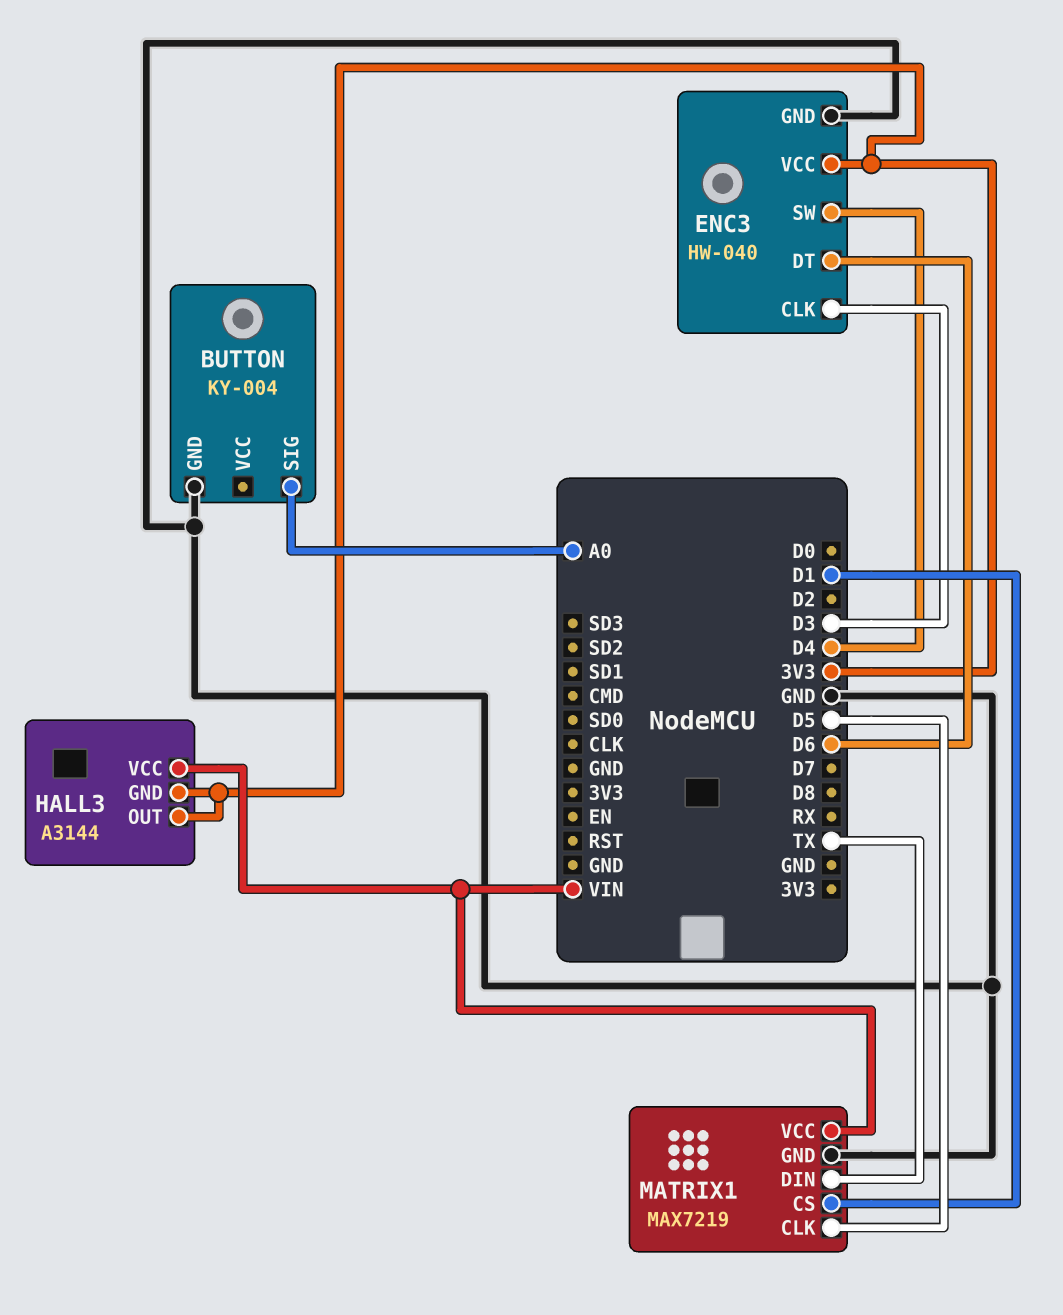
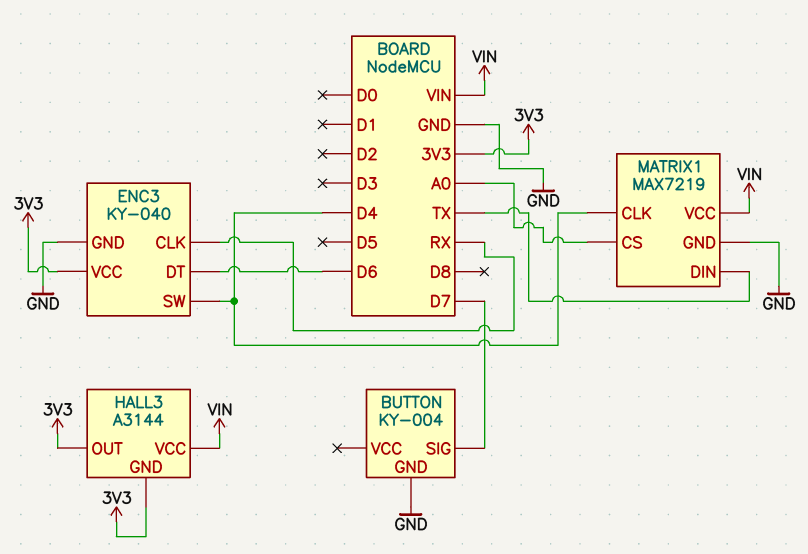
BUTTON pin SIG: A0 -> D7
ENC3: HW-040 -> KY-040
ENC3 pin CLK: D3 -> RX
MATRIX1 pin CLK: D5 -> D4
MATRIX1 pin CS: D1 -> A0

